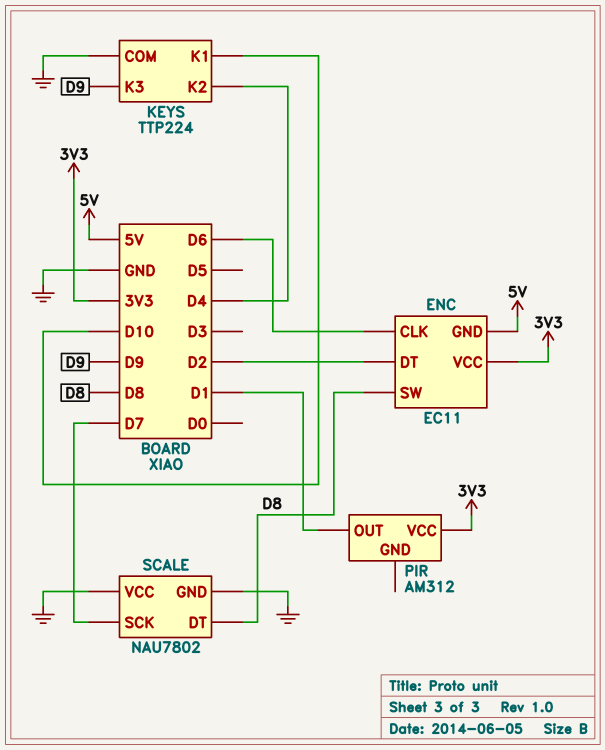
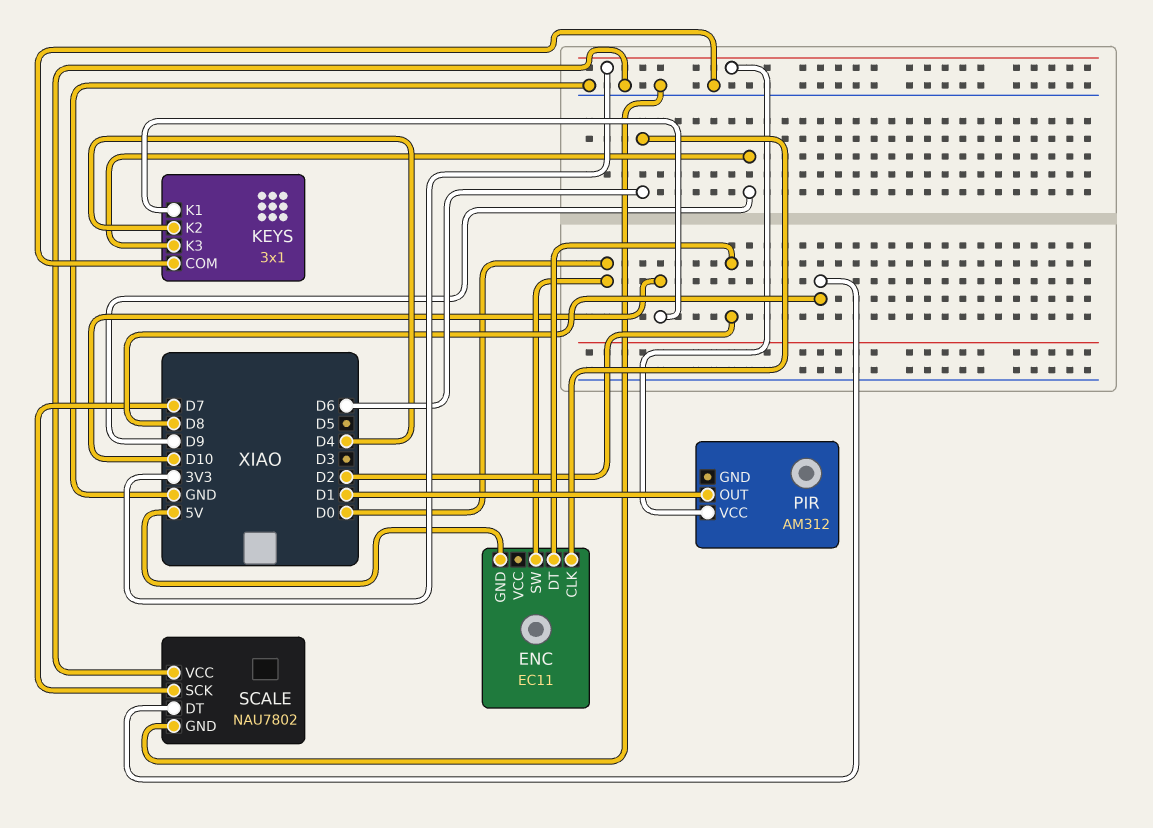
ENC pin SW: D8 -> D0
ENC pin VCC: 3V3 -> none
KEYS: TTP224 -> 3x1

